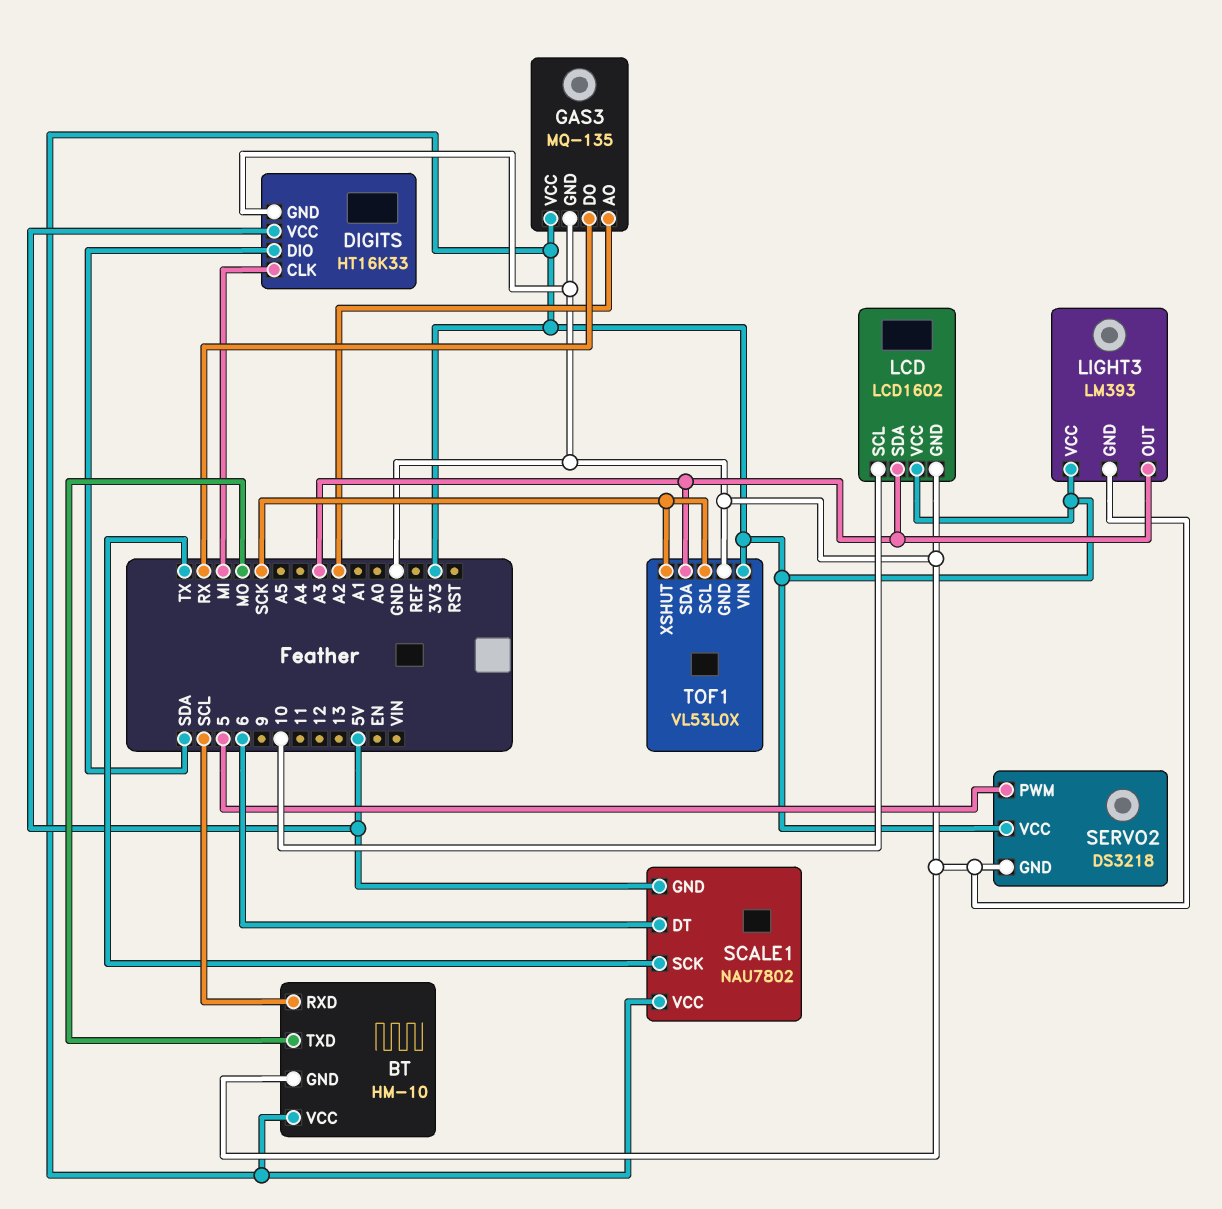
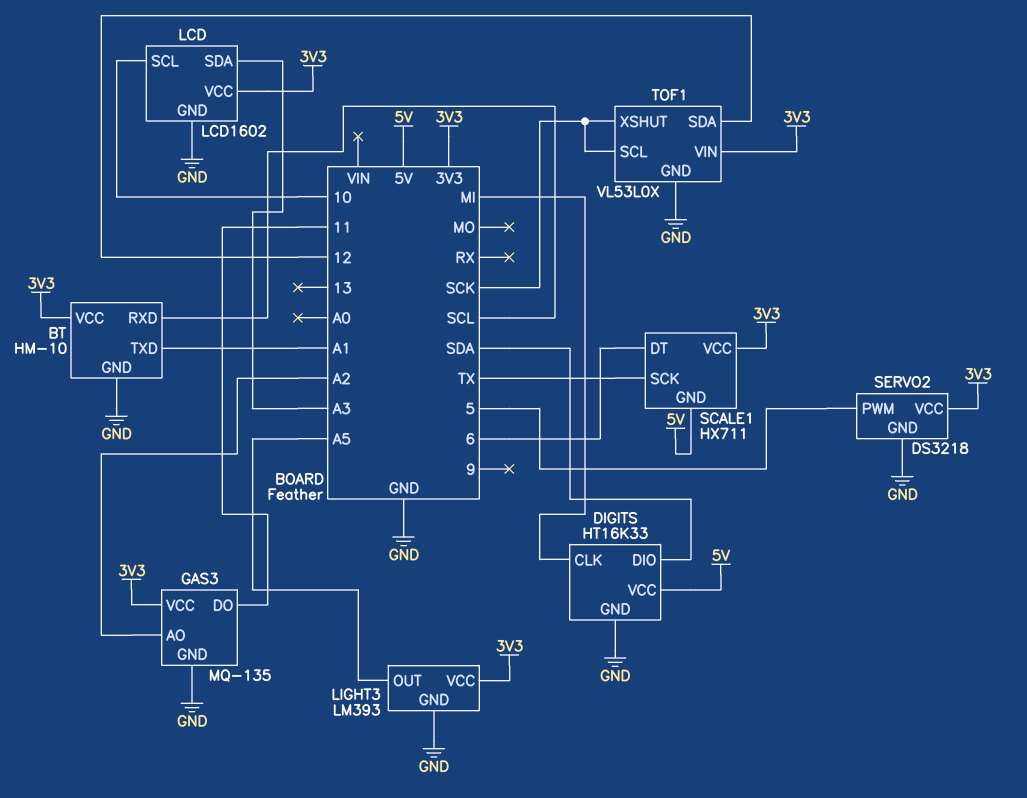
BT pin TXD: MO -> A1
GAS3 pin DO: RX -> 11
LIGHT3 pin OUT: A3 -> A5
SCALE1: NAU7802 -> HX711
TOF1 pin SDA: A3 -> 12

